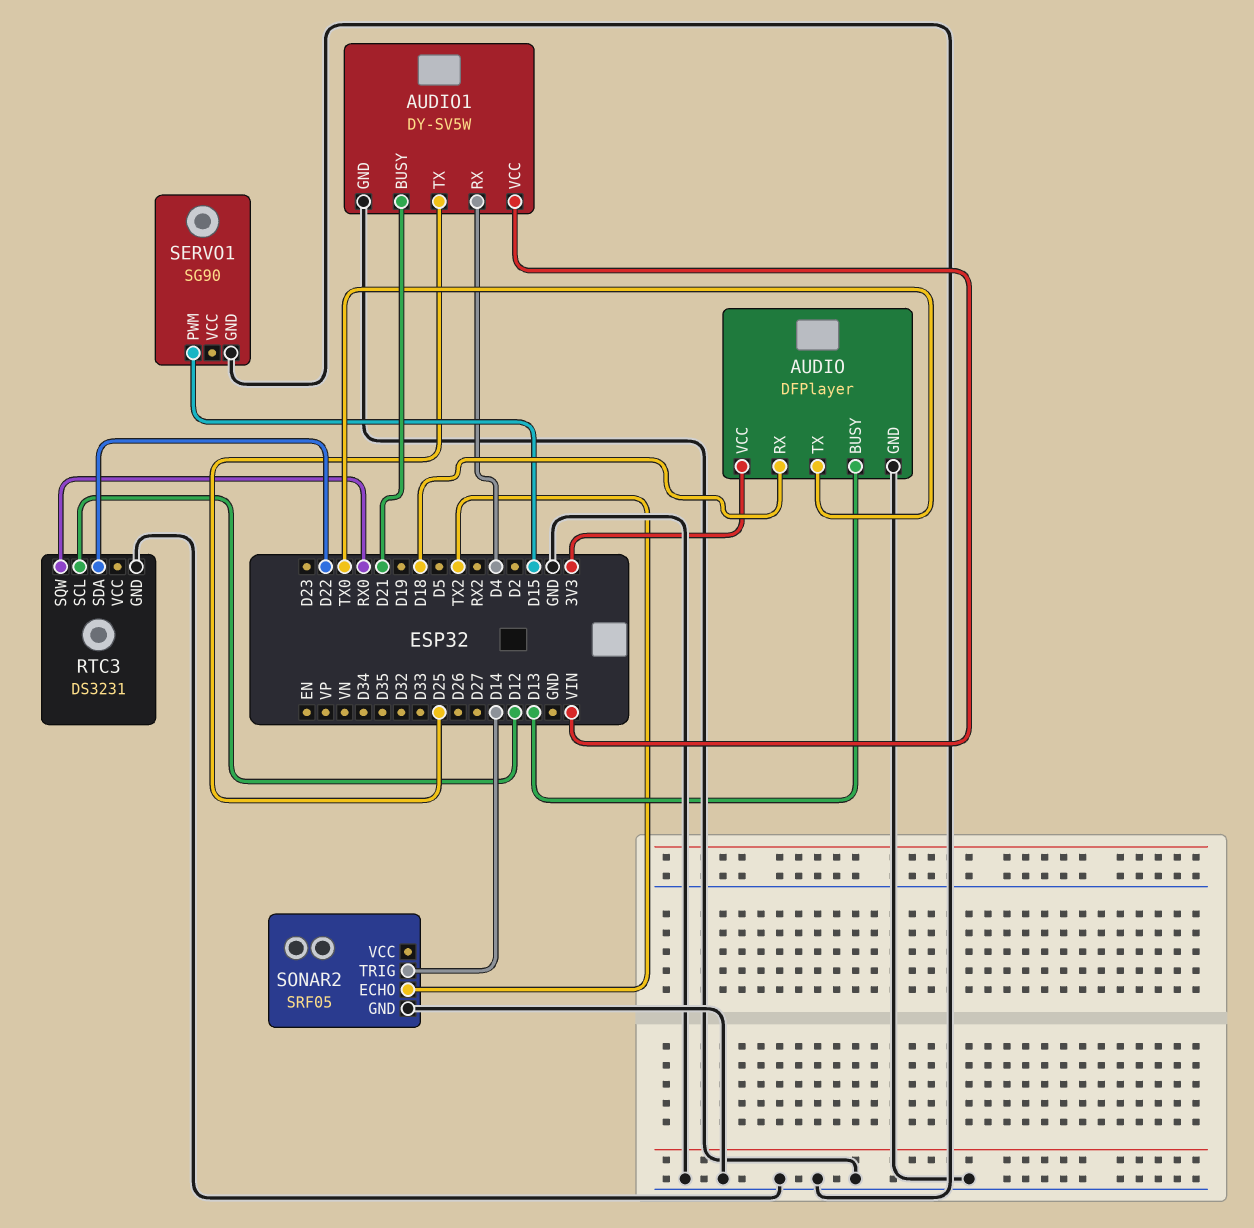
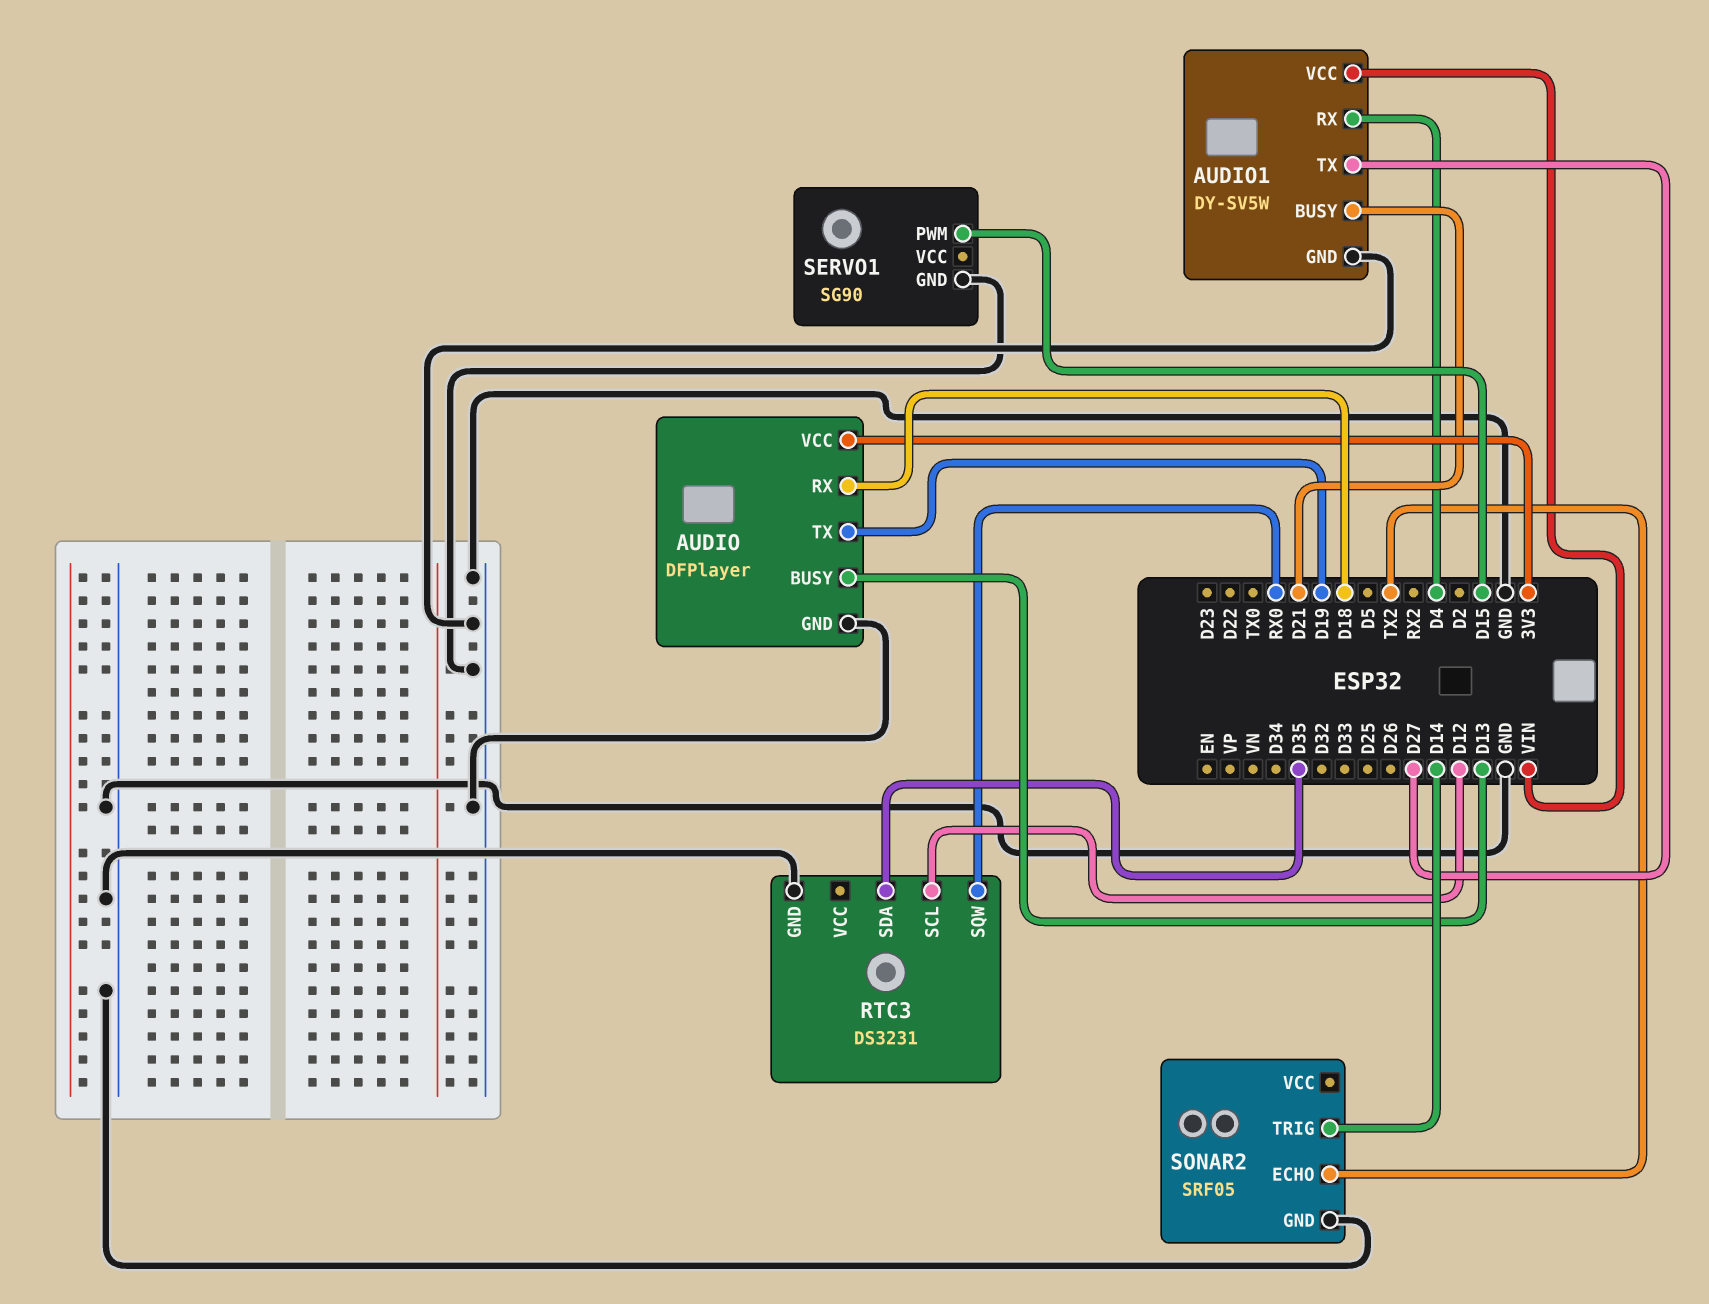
AUDIO pin TX: TX0 -> D19
AUDIO1 pin TX: D25 -> D27
RTC3 pin SDA: D22 -> D35

